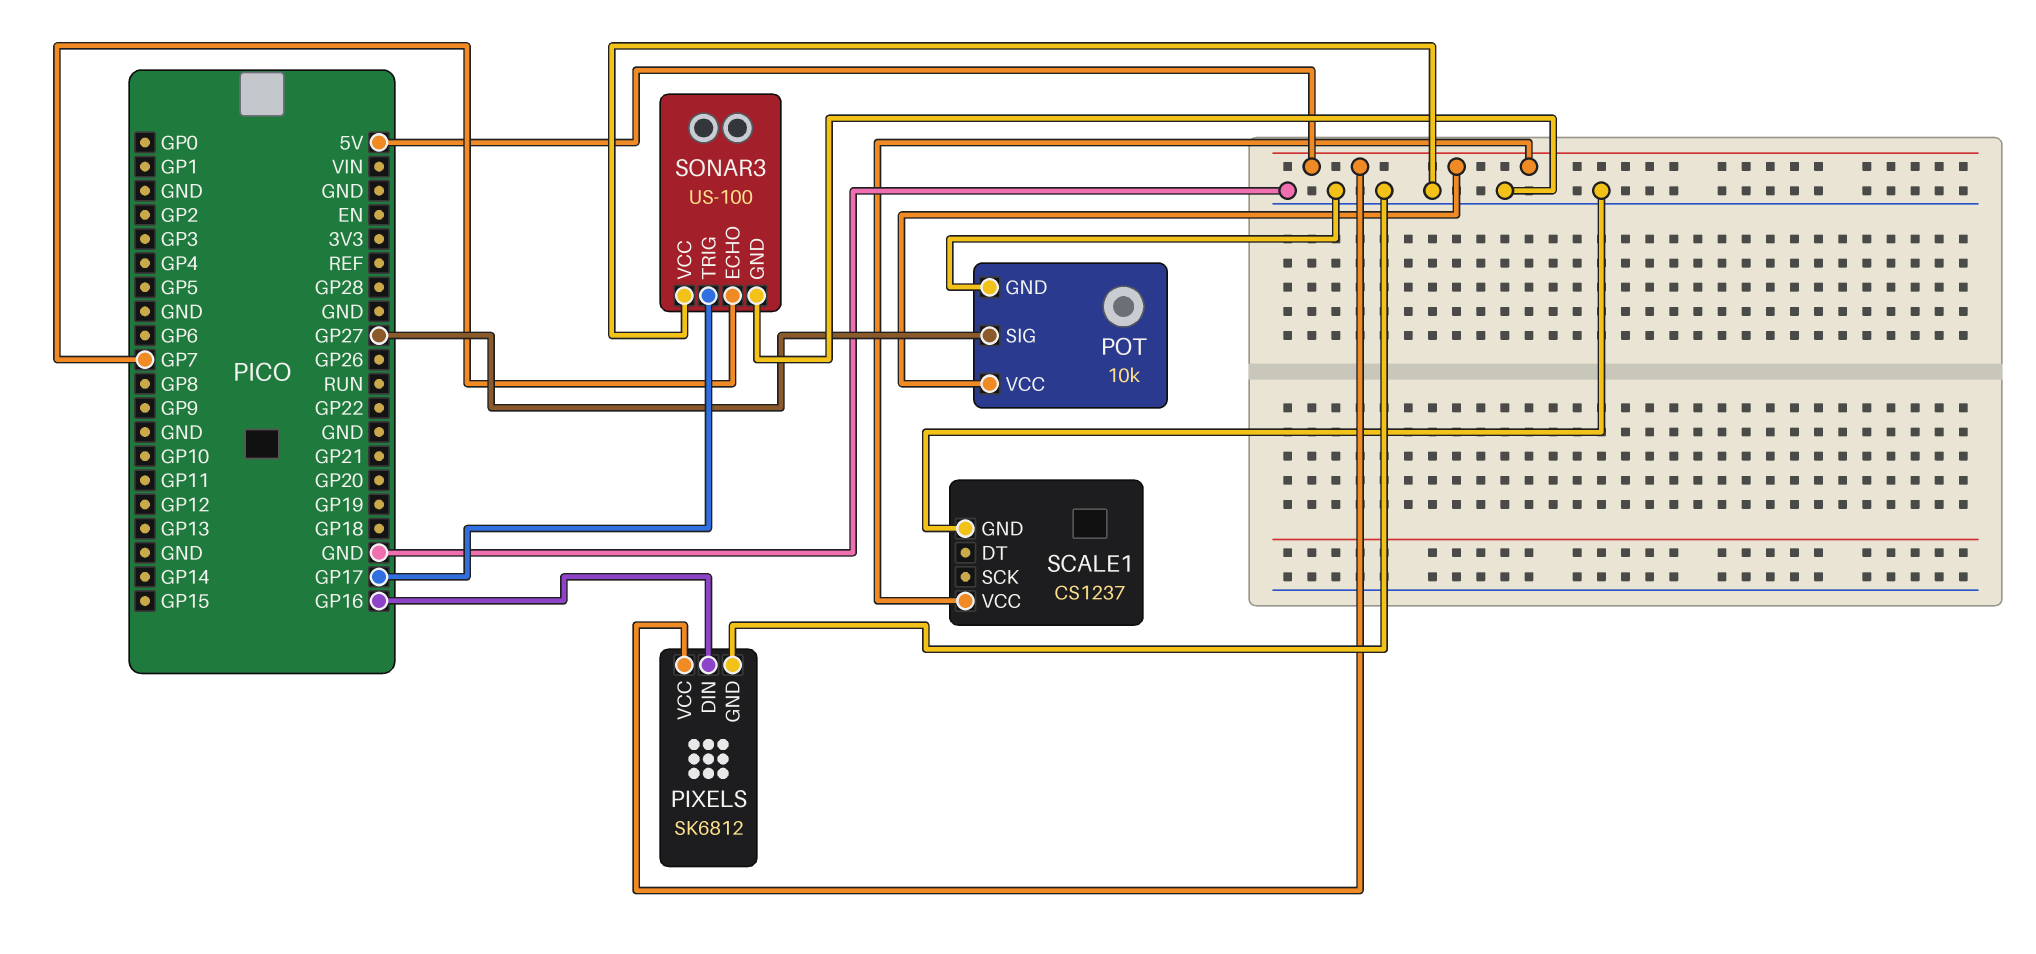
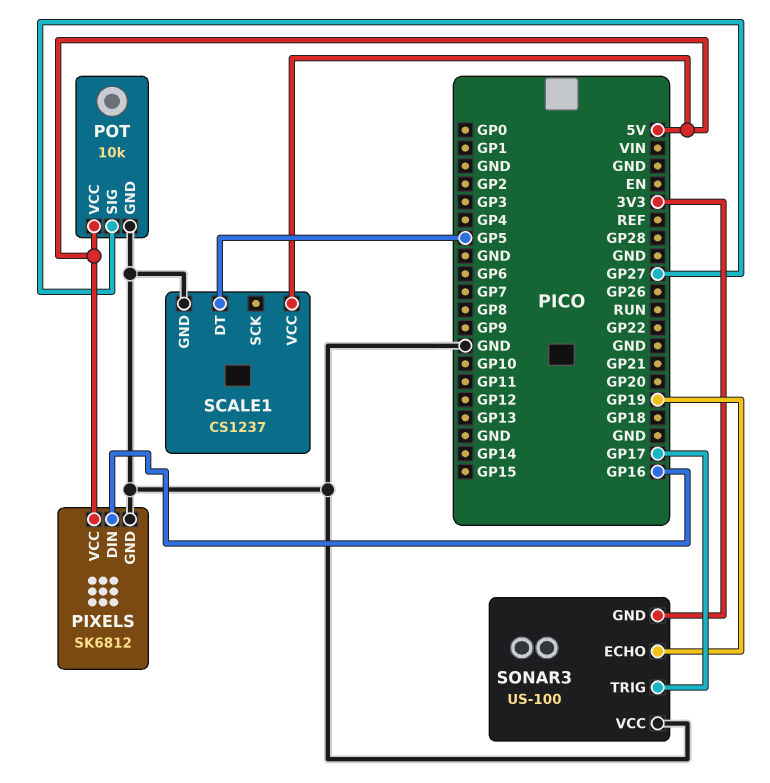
SCALE1 pin DT: none -> GP5
SONAR3 pin ECHO: GP7 -> GP19
SONAR3 pin GND: GND -> 3V3

